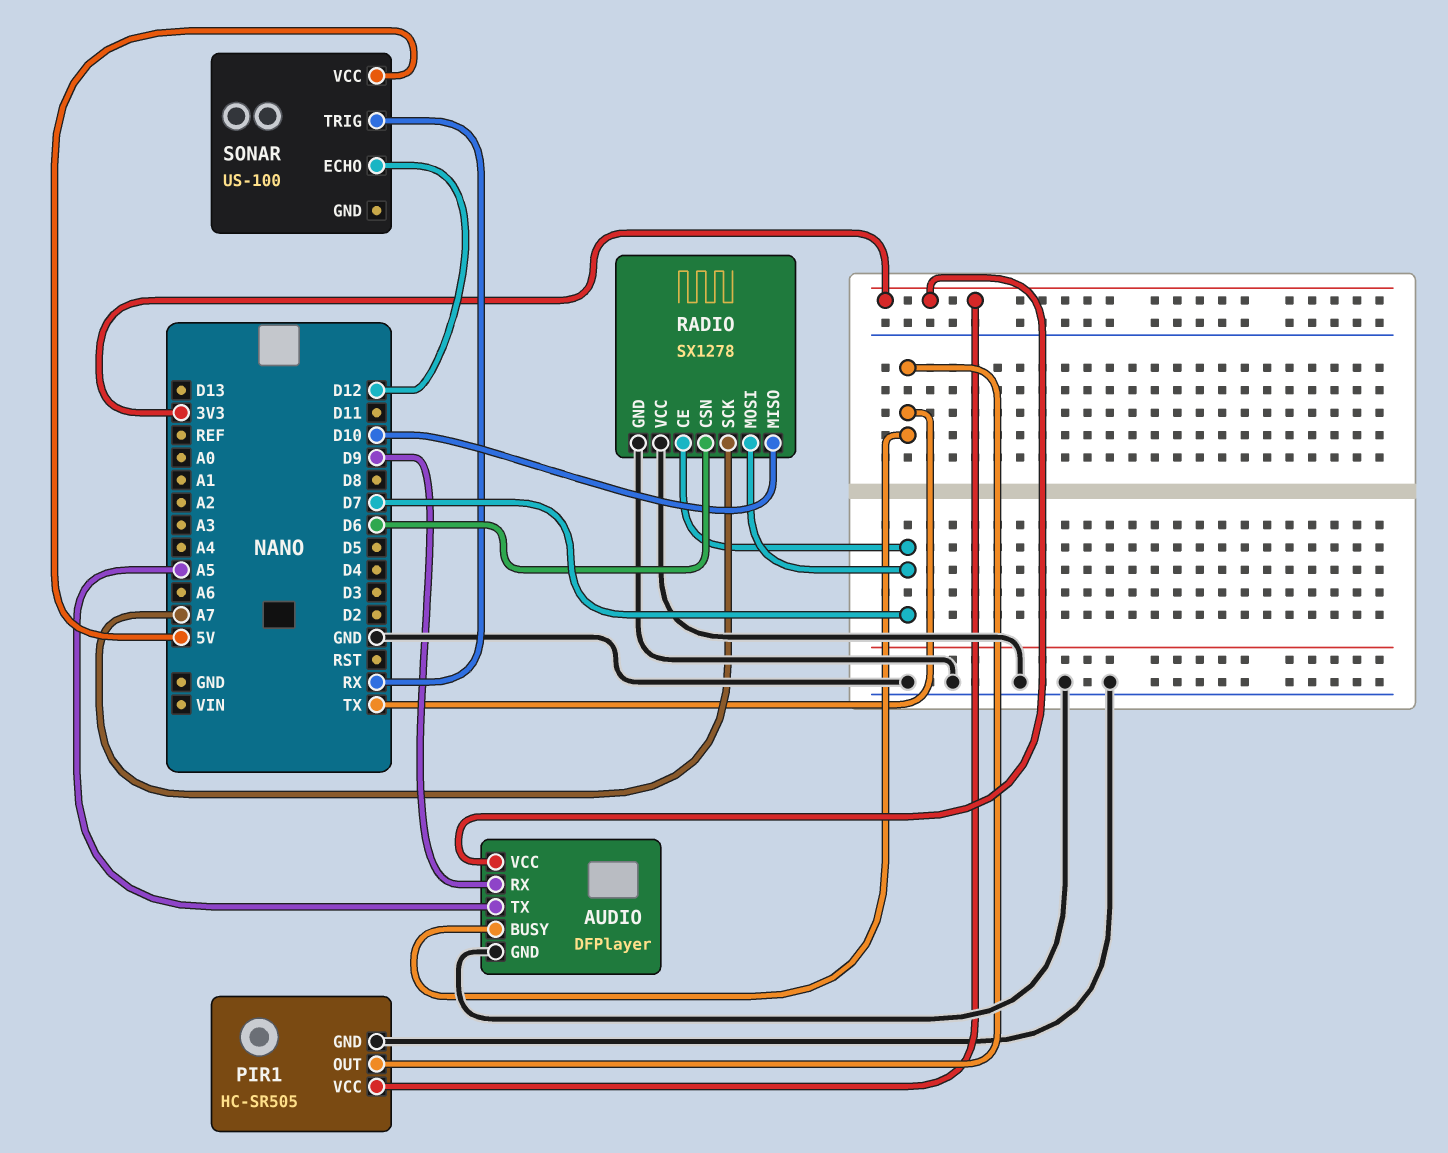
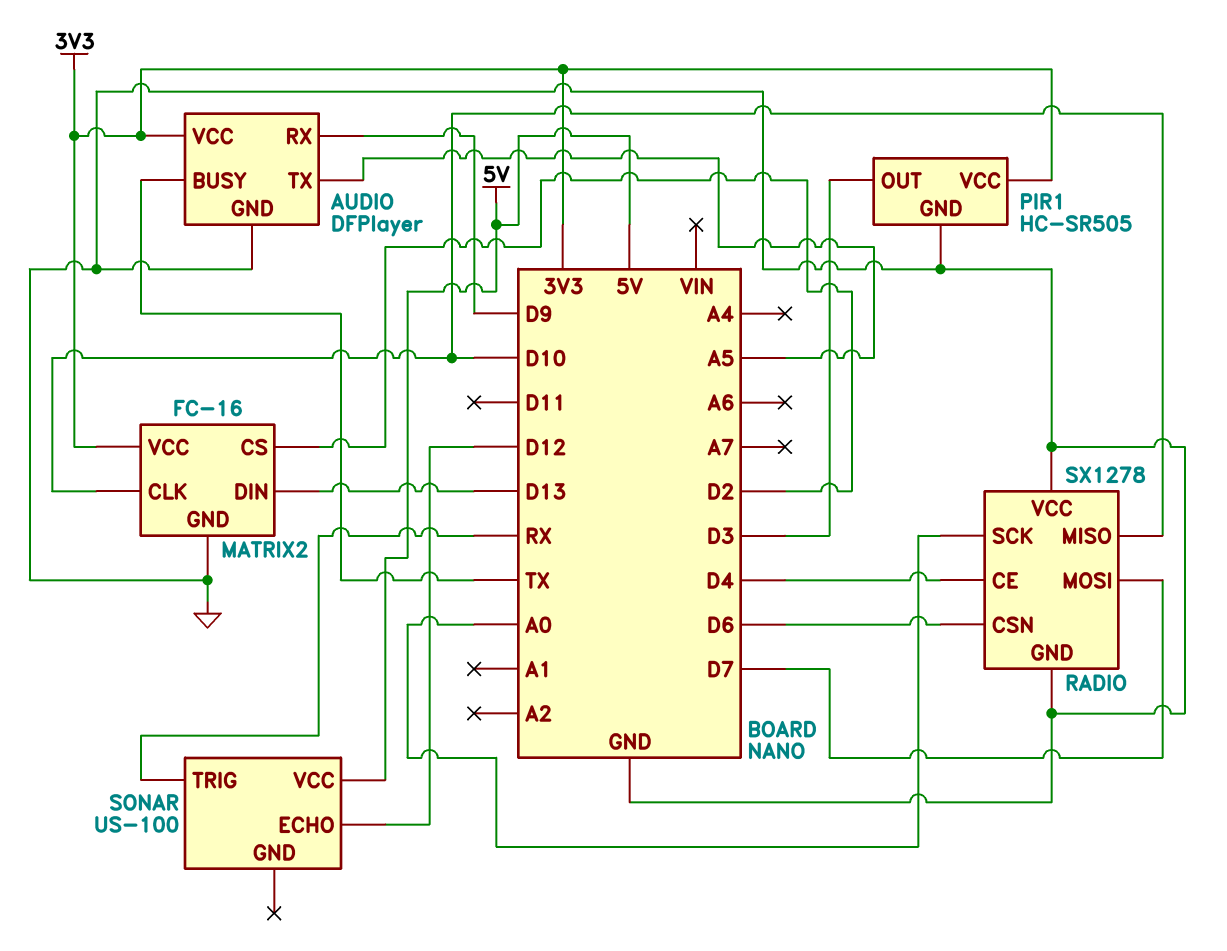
MATRIX2: none -> FC-16
MATRIX2 pin CLK: none -> D10
MATRIX2 pin CS: none -> D2
MATRIX2 pin DIN: none -> D13
MATRIX2 pin GND: none -> GND
MATRIX2 pin VCC: none -> 3V3
PIR1 pin OUT: TX -> D3
RADIO pin CE: D7 -> D4
RADIO pin SCK: A7 -> A0

